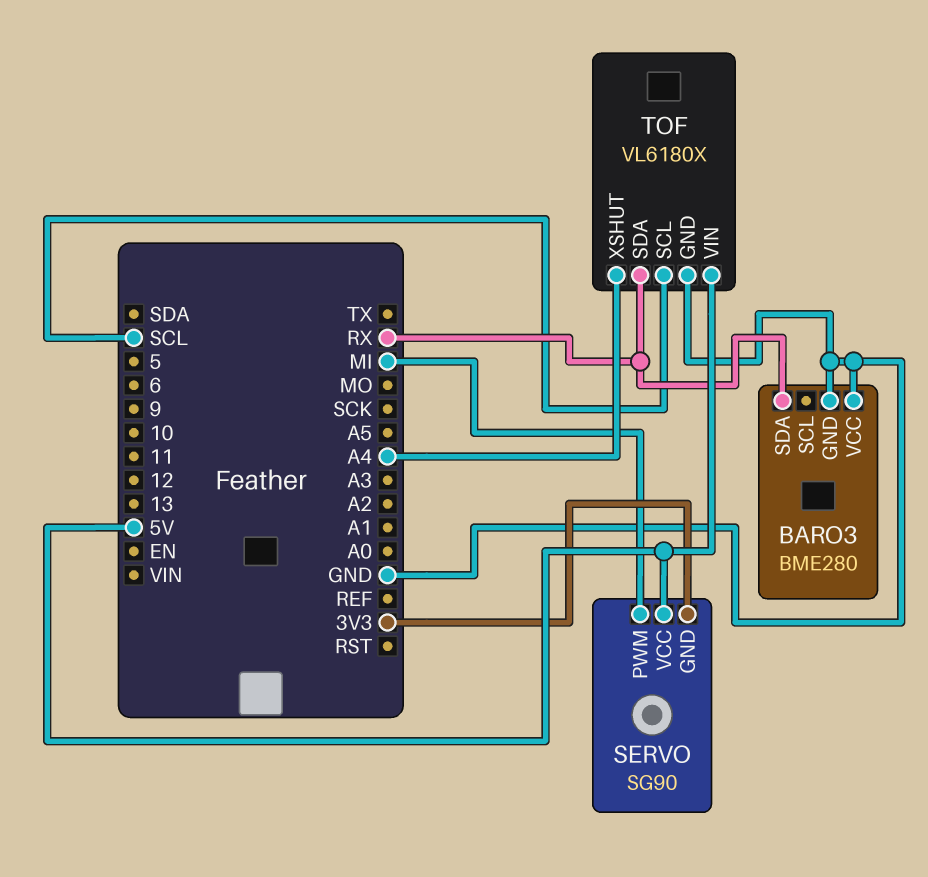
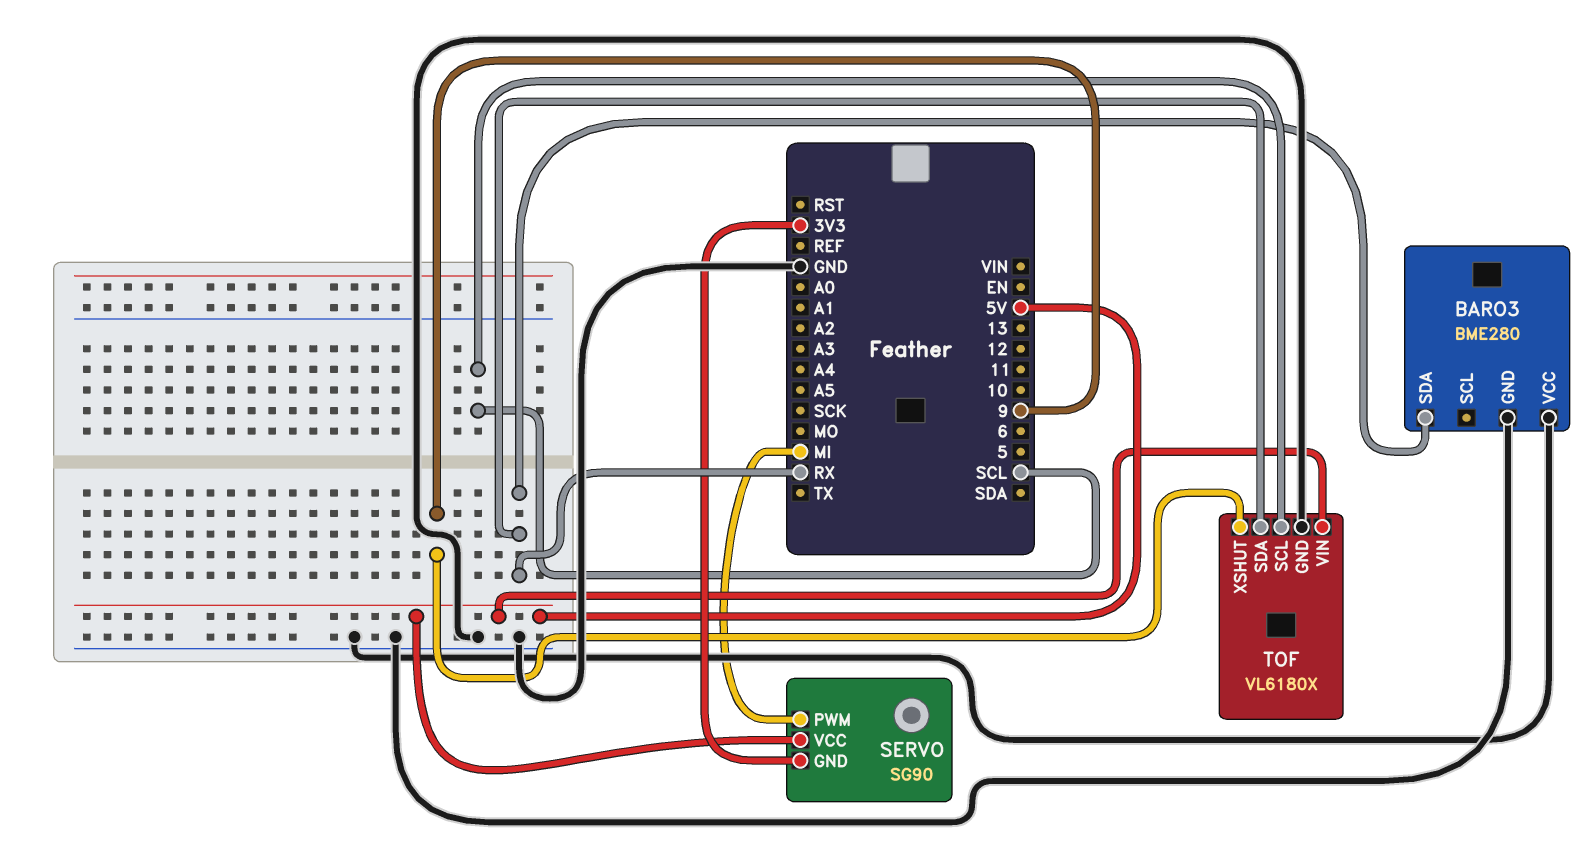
TOF pin XSHUT: A4 -> 9

